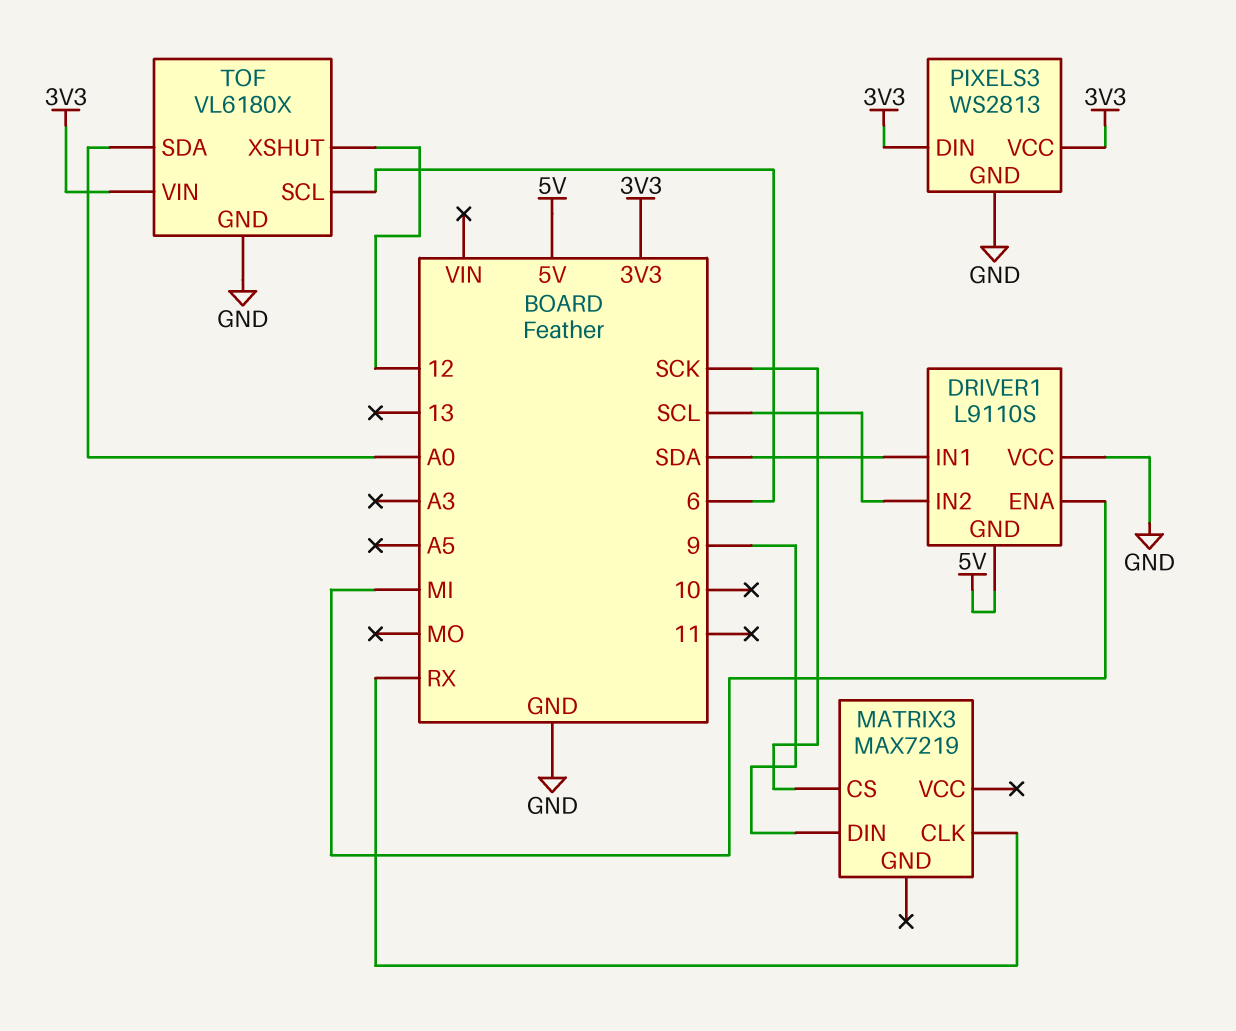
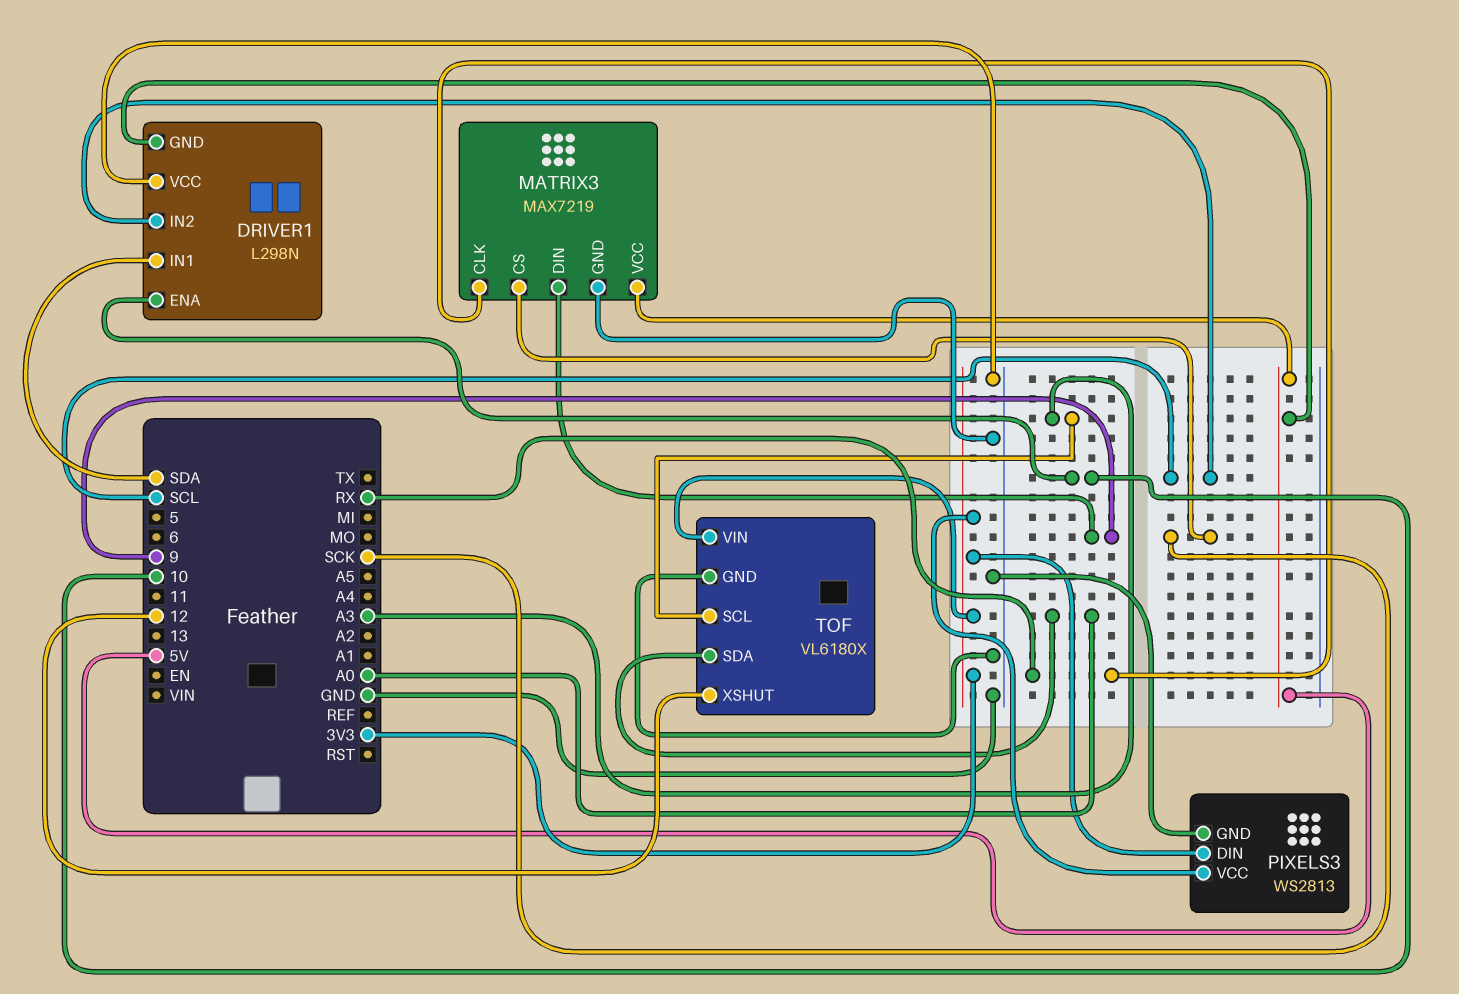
DRIVER1: L9110S -> L298N
DRIVER1 pin ENA: MI -> 10
MATRIX3 pin GND: none -> GND
MATRIX3 pin VCC: none -> 5V
TOF pin SCL: 6 -> A3

